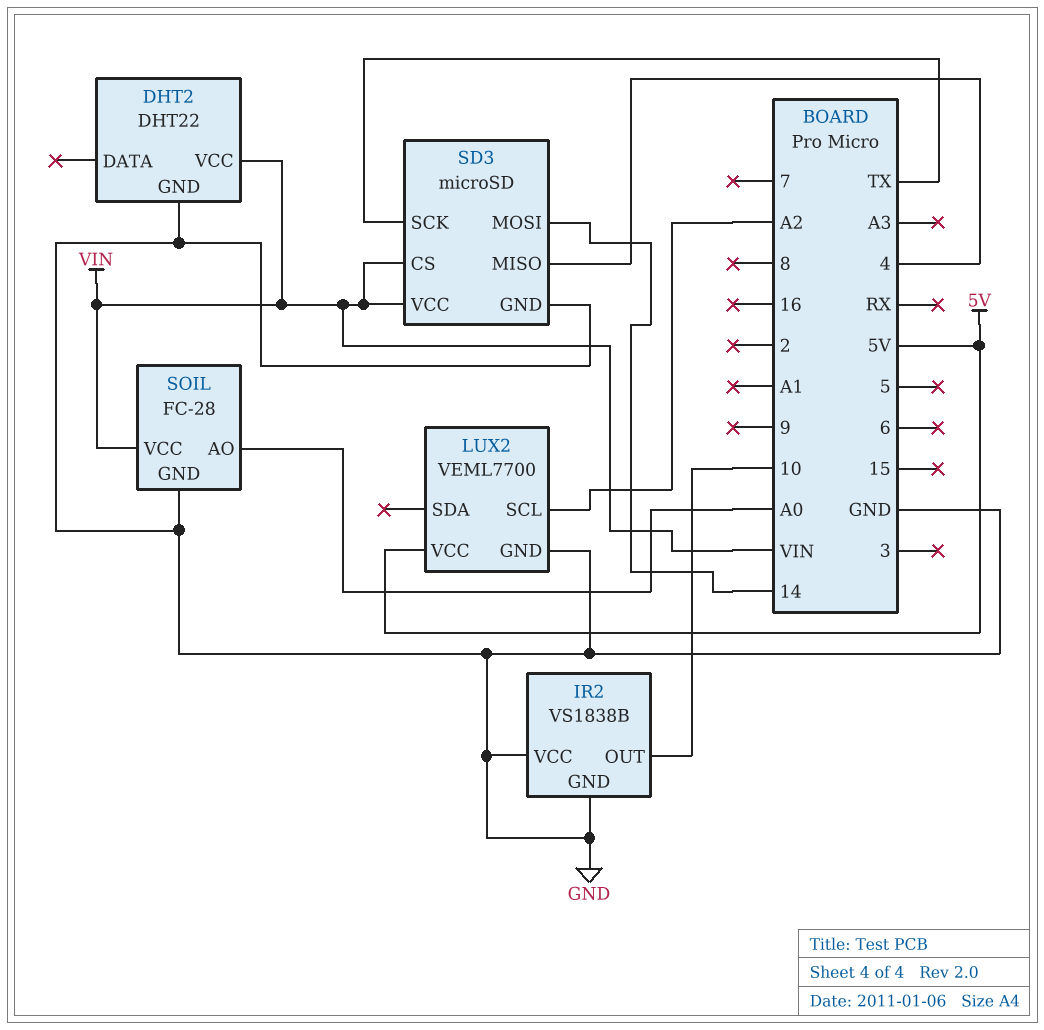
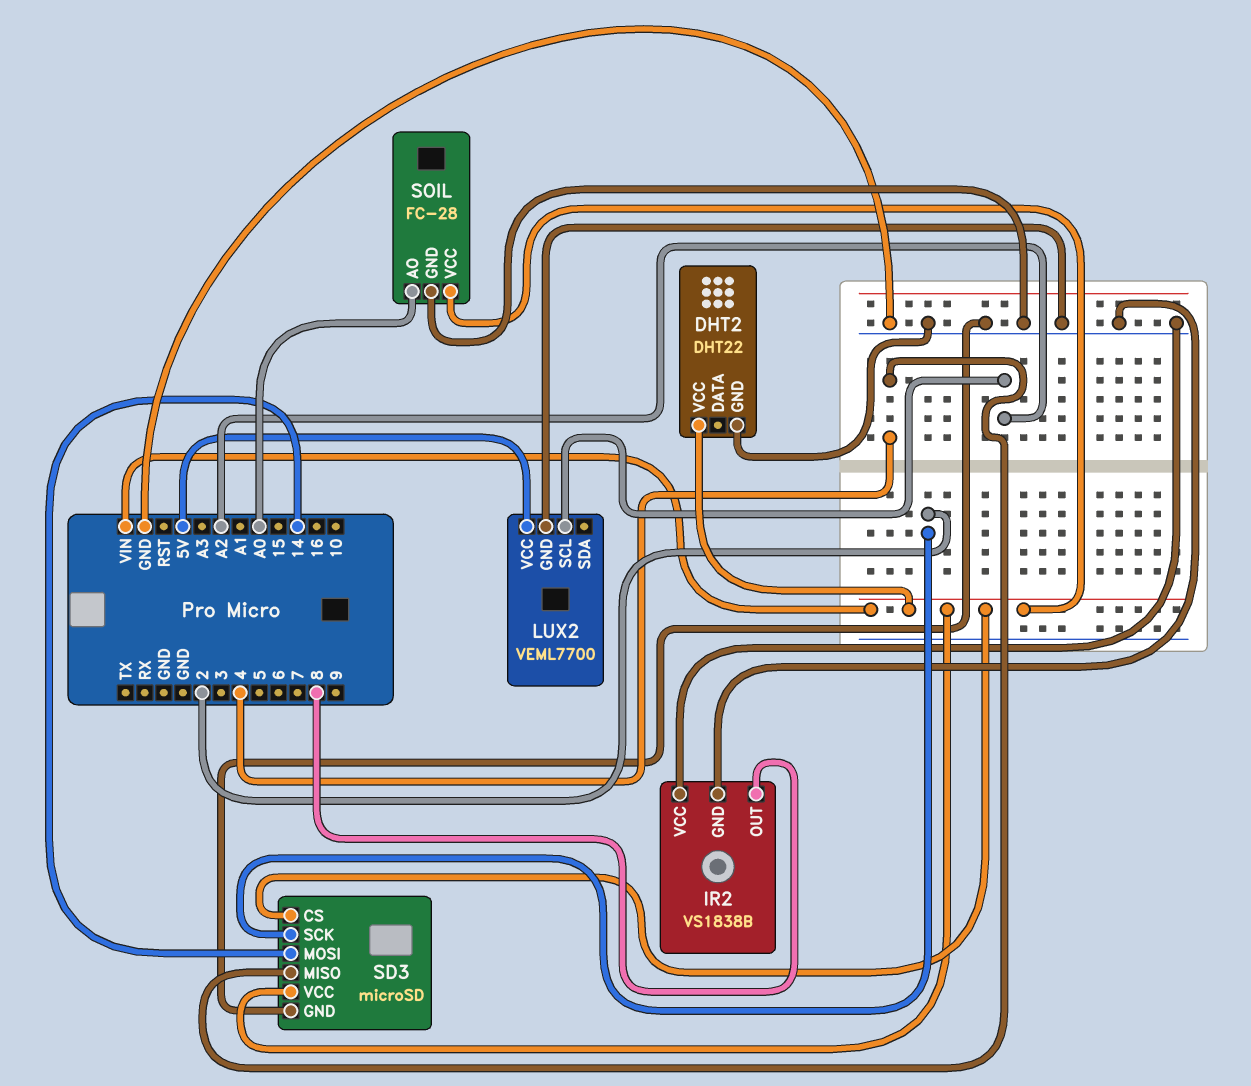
IR2 pin OUT: 10 -> 8
SD3 pin SCK: TX -> 2

